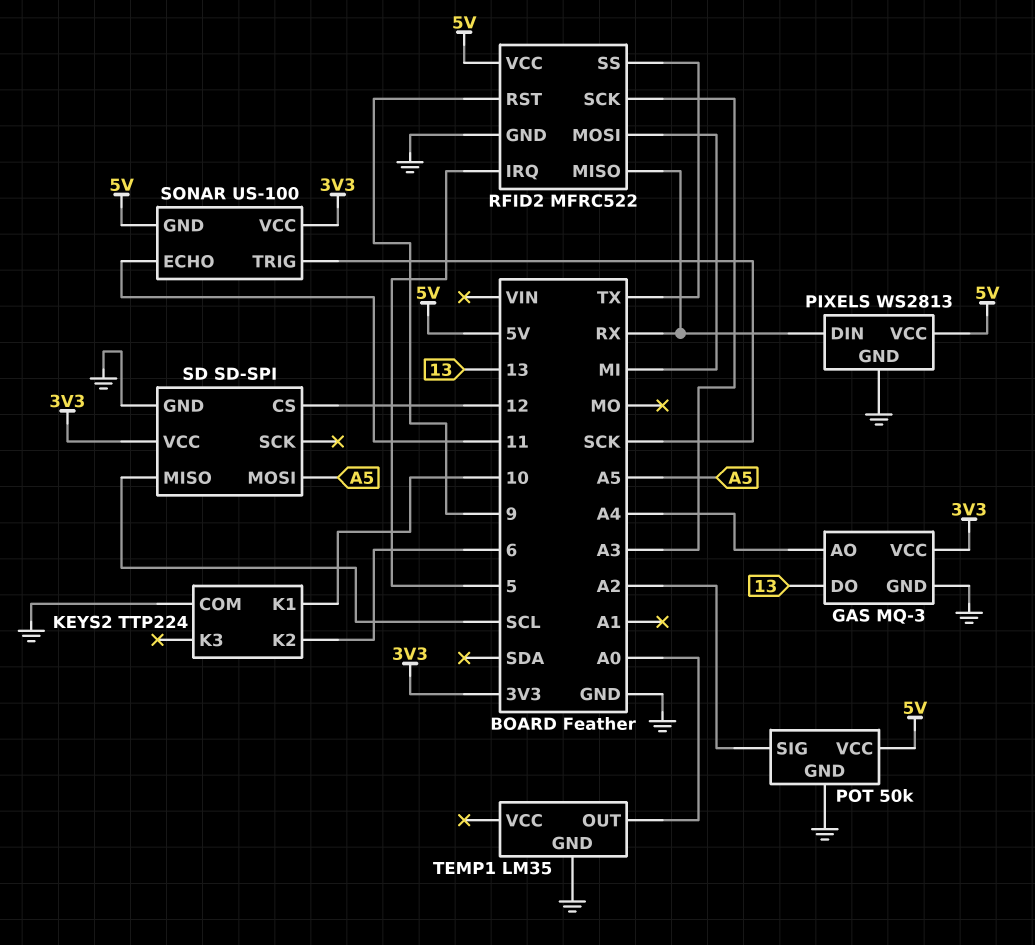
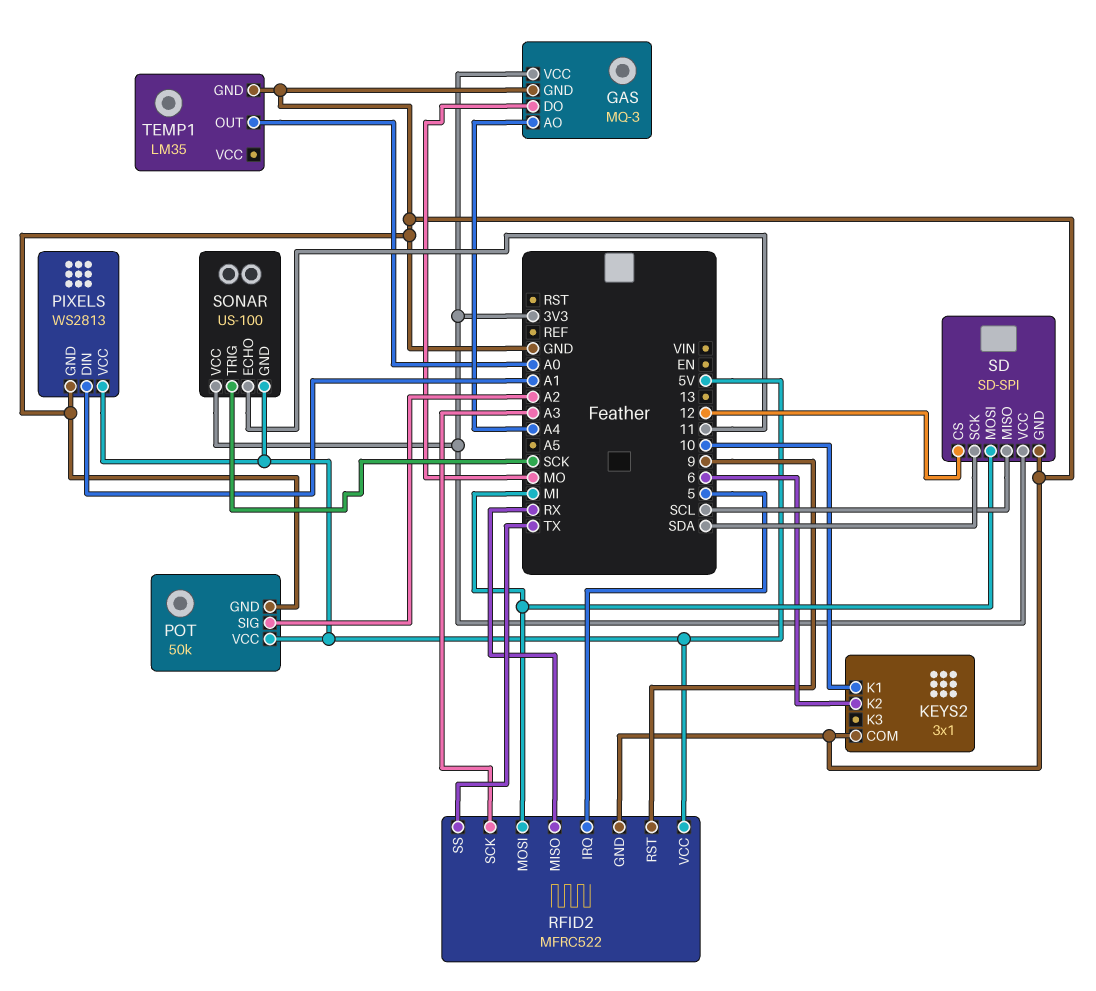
GAS pin DO: 13 -> MO
KEYS2: TTP224 -> 3x1
PIXELS pin DIN: RX -> A1
SD pin MOSI: A5 -> MI
SD pin SCK: none -> SDA

